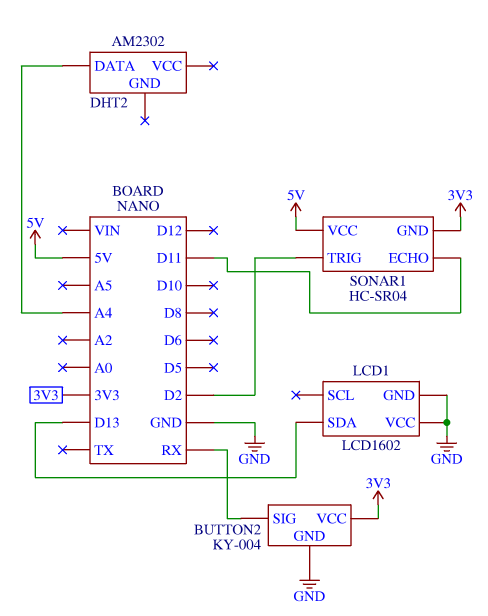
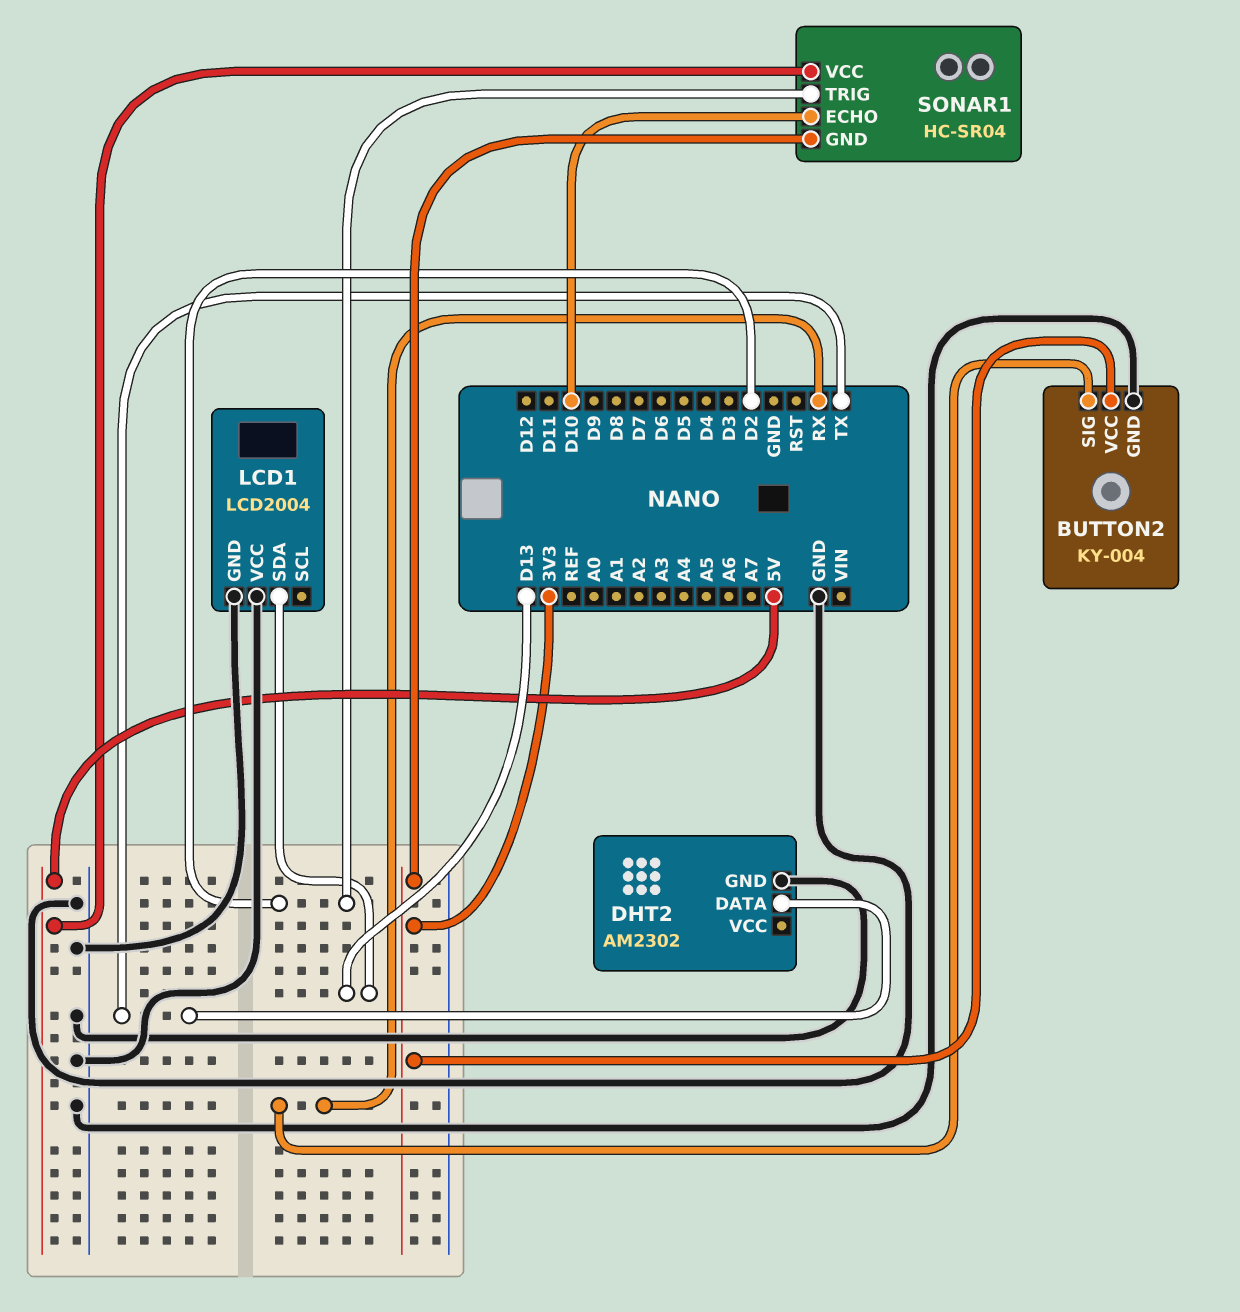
DHT2 pin DATA: A4 -> TX
DHT2 pin GND: none -> GND
LCD1: LCD1602 -> LCD2004
SONAR1 pin ECHO: D11 -> D10

